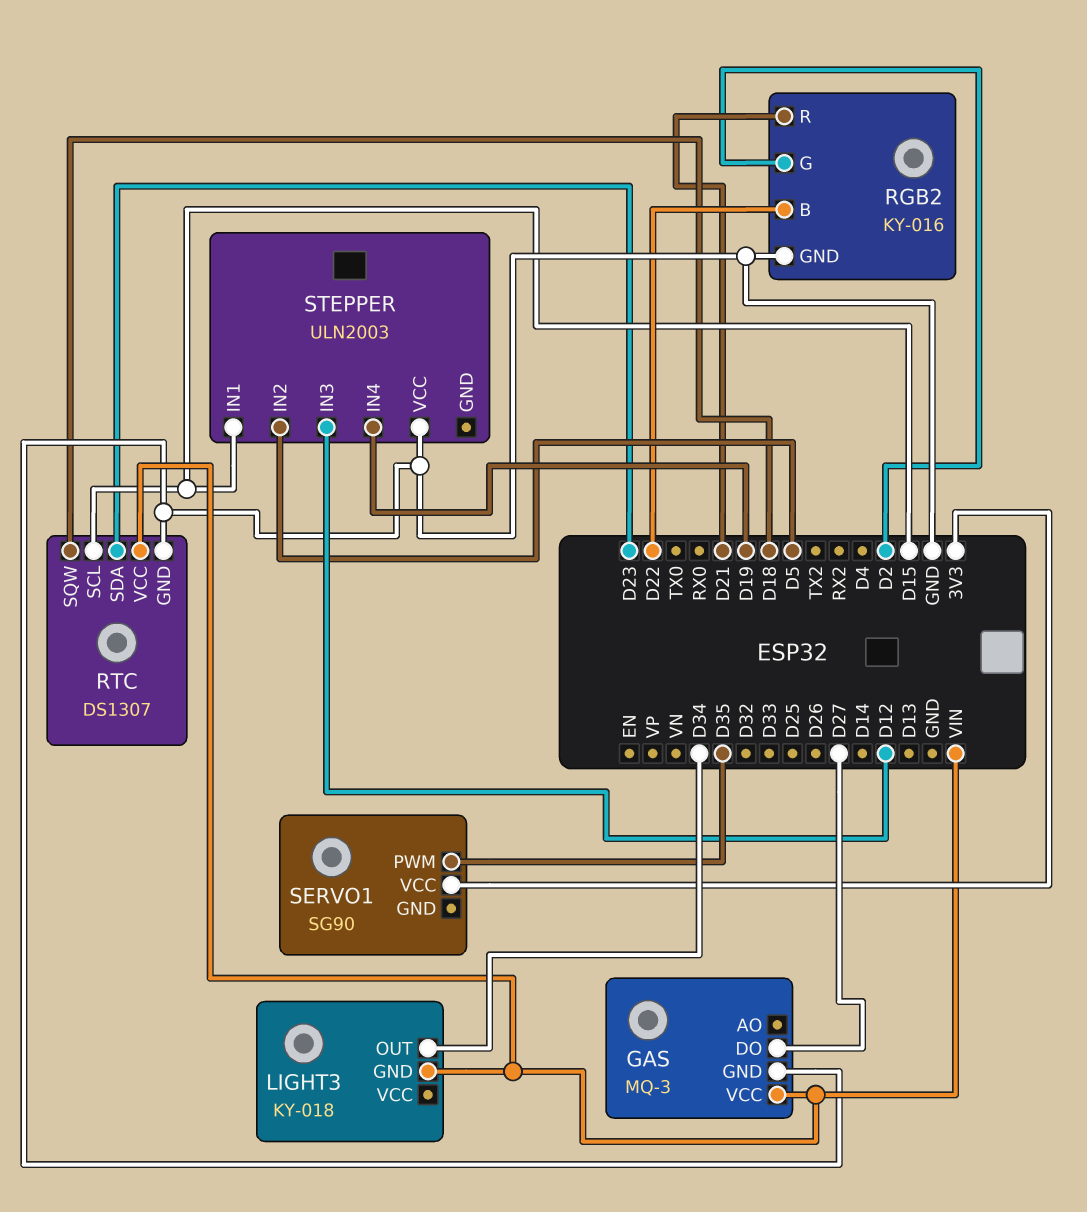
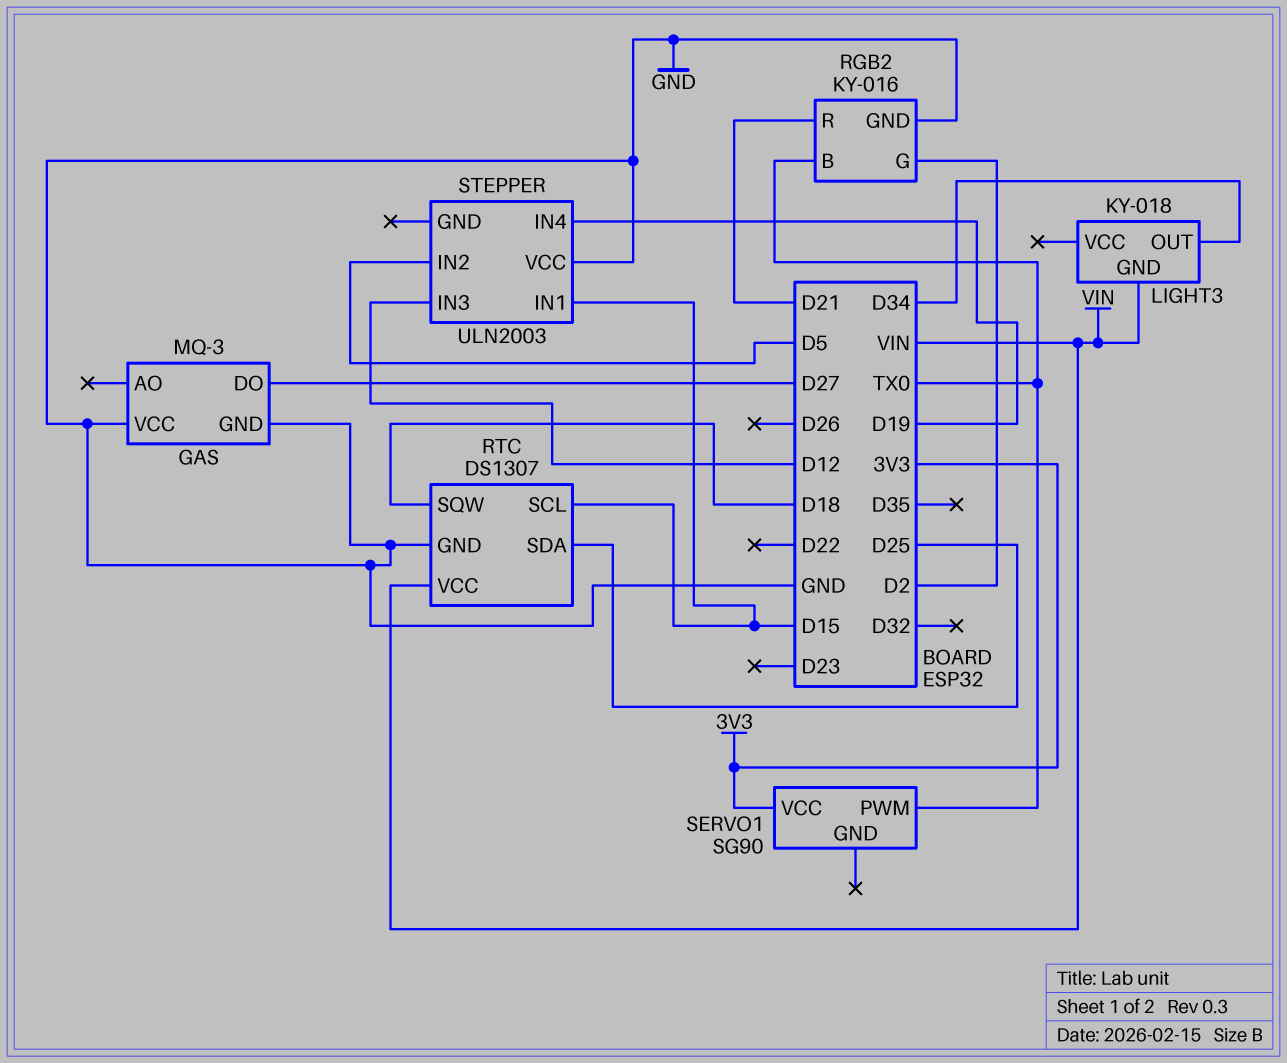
GAS pin VCC: VIN -> GND
RGB2 pin B: D22 -> TX0
RTC pin SDA: D23 -> D25
SERVO1 pin PWM: D35 -> TX0

